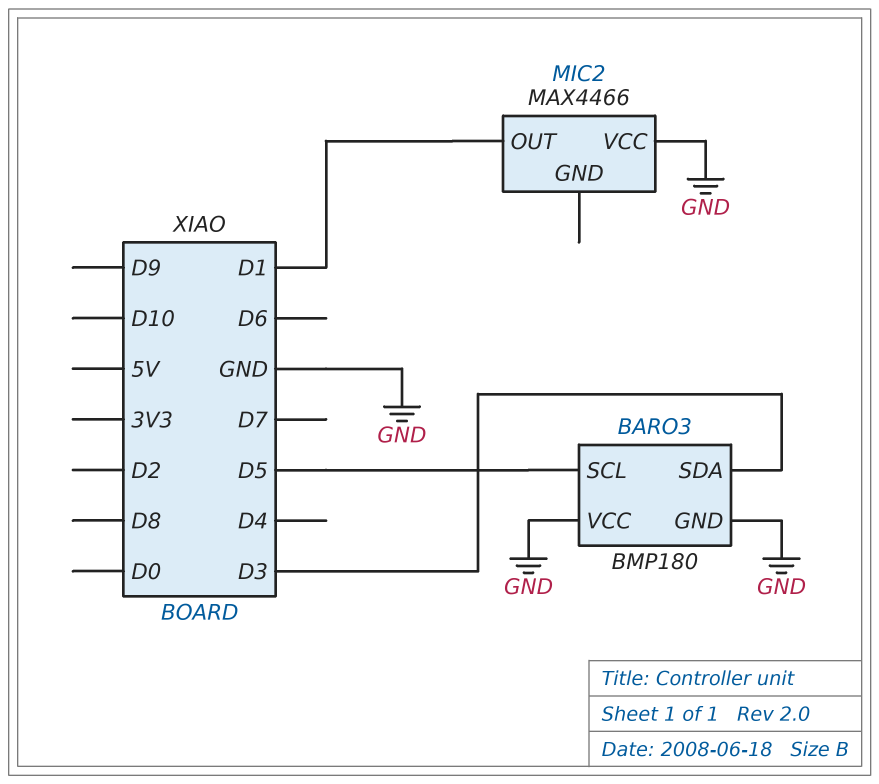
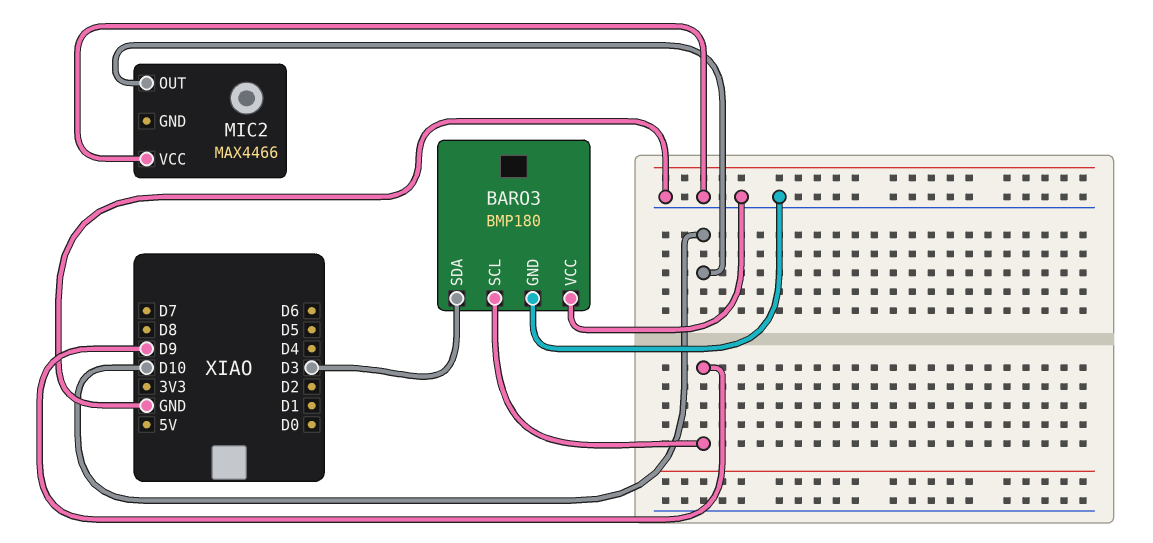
BARO3 pin SCL: D5 -> D9
MIC2 pin OUT: D1 -> D10

